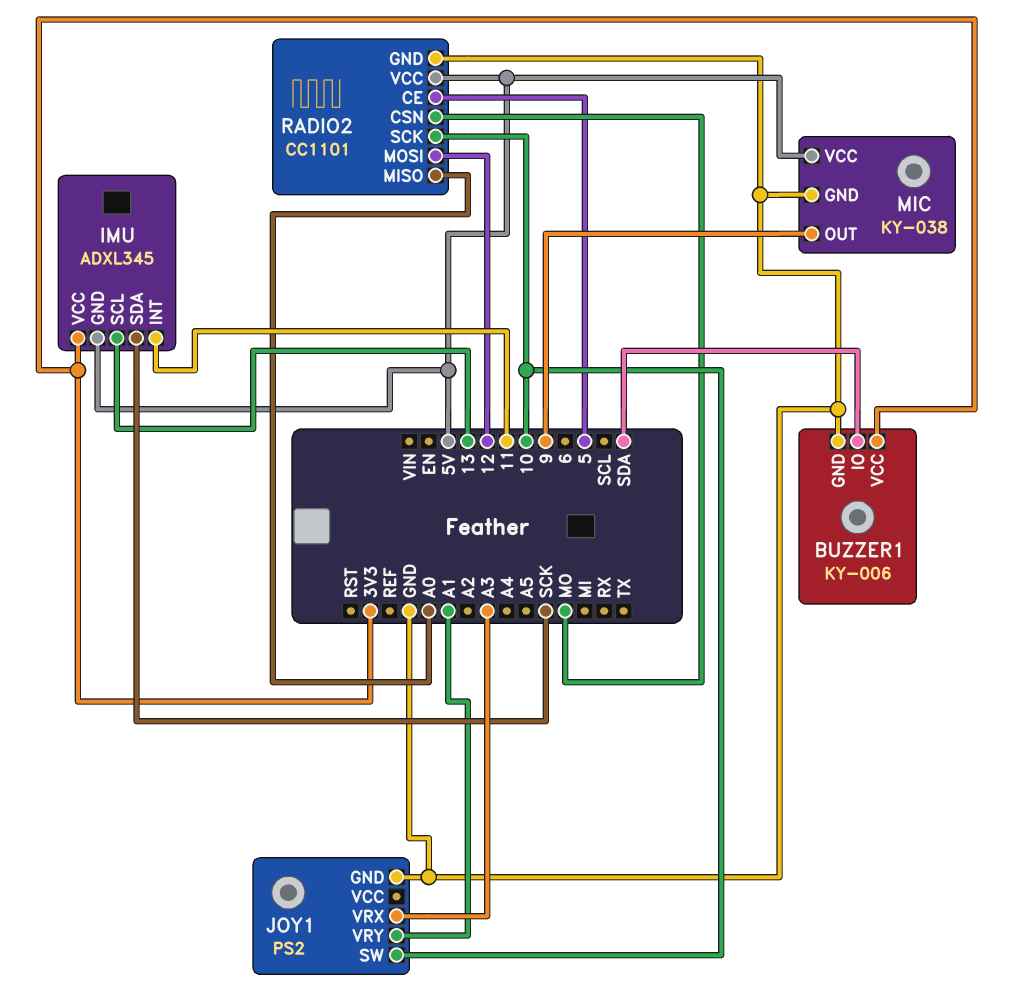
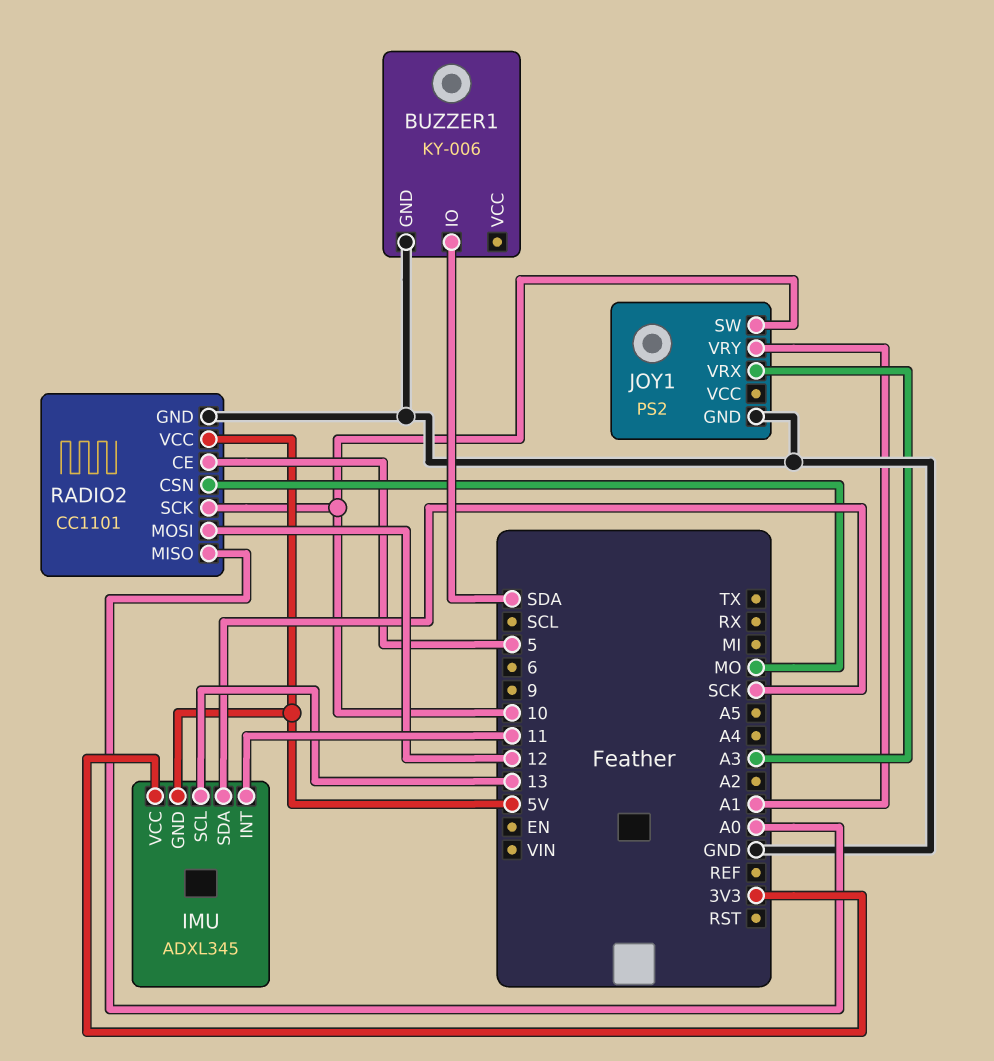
BUZZER1 pin VCC: 3V3 -> none
MIC: KY-038 -> none
MIC pin GND: GND -> none
MIC pin OUT: 9 -> none
MIC pin VCC: 5V -> none

